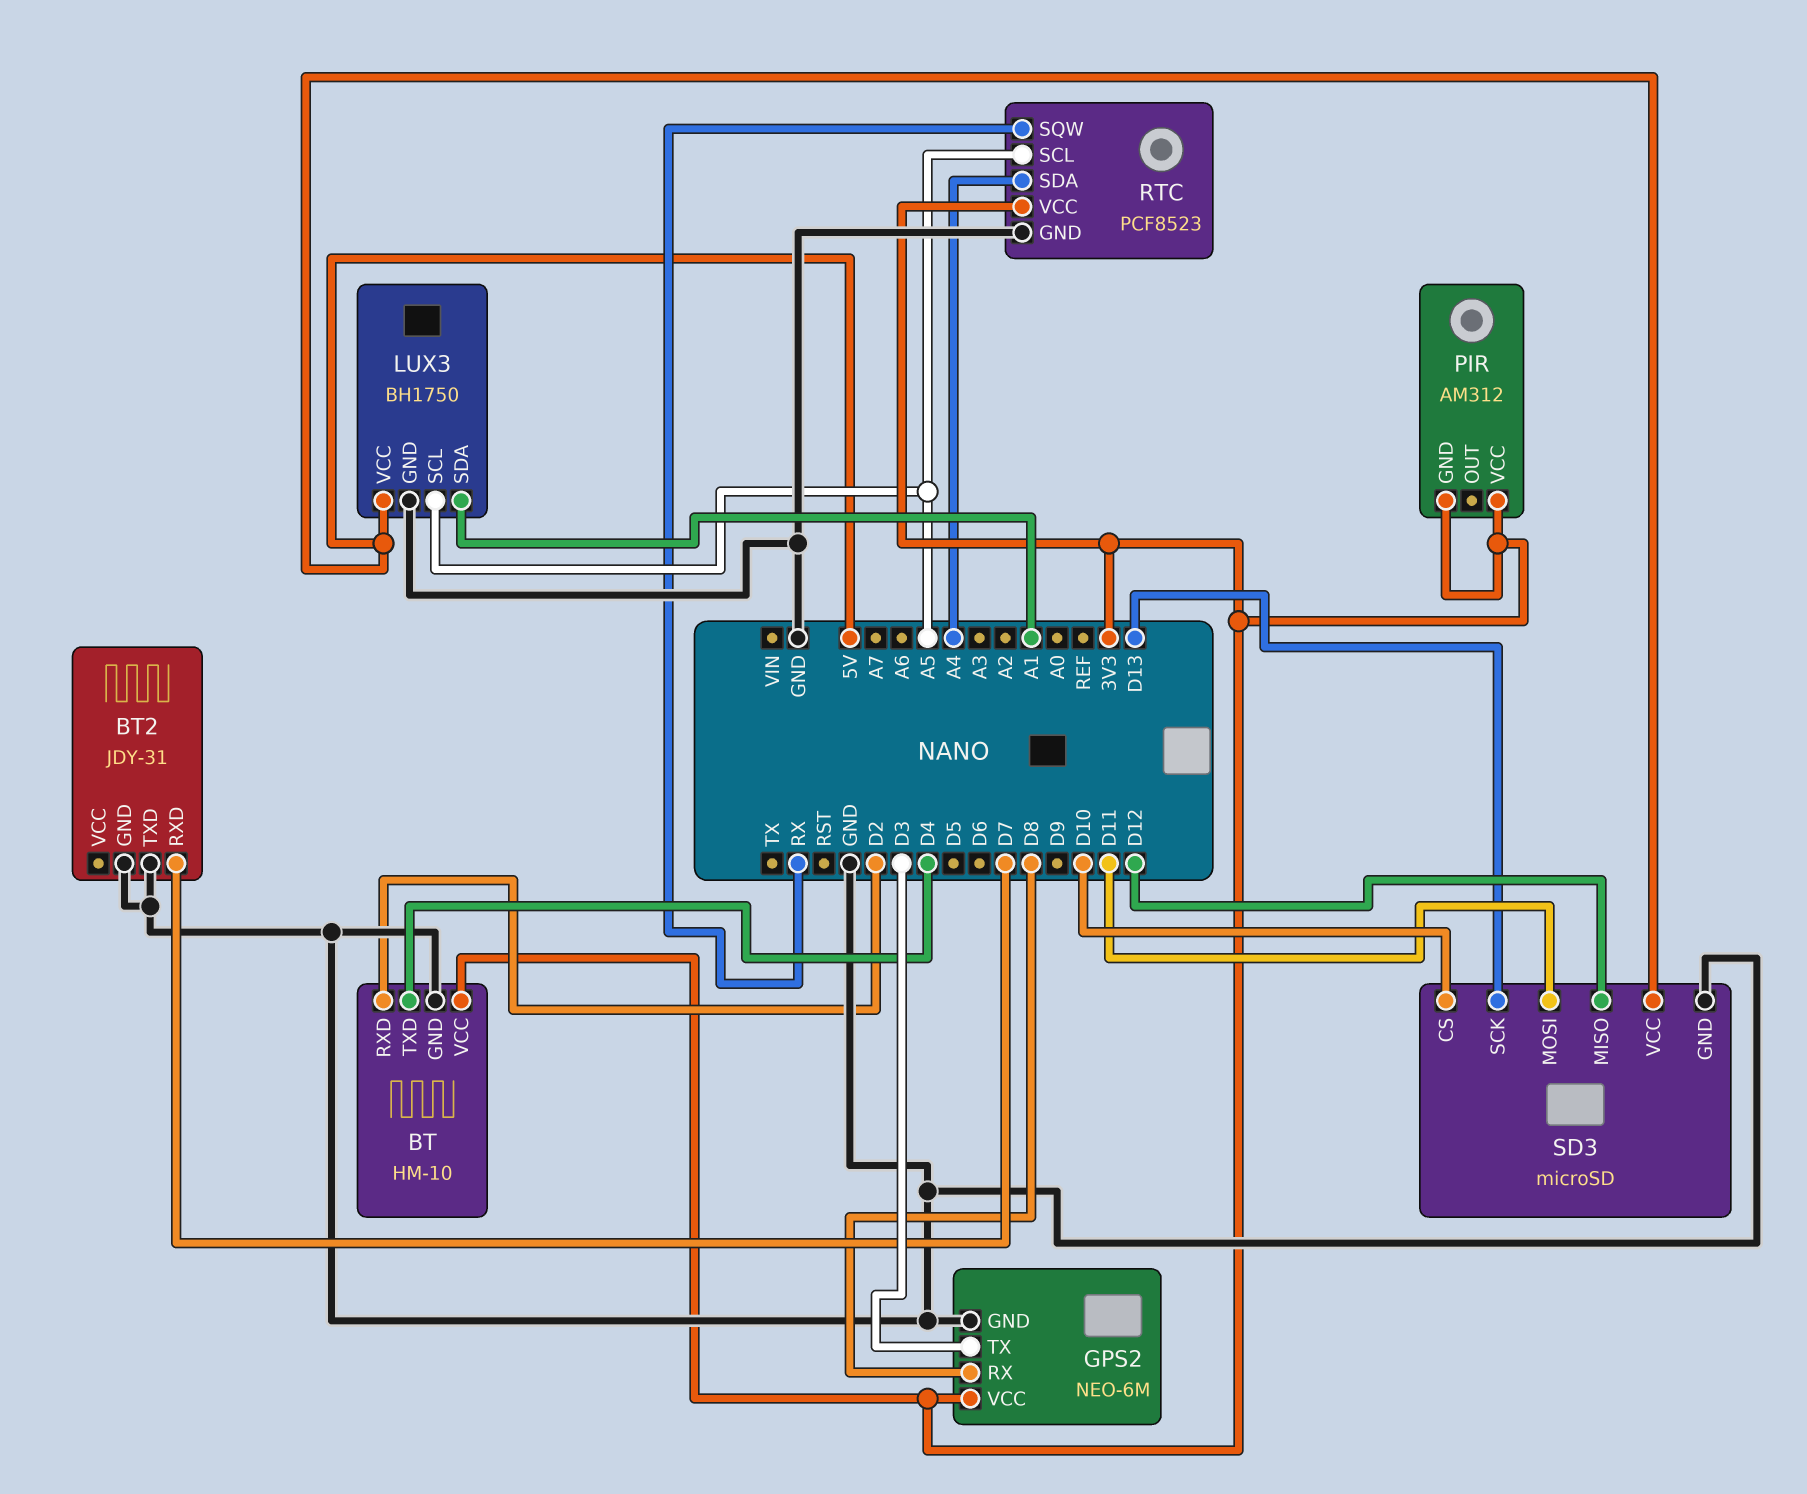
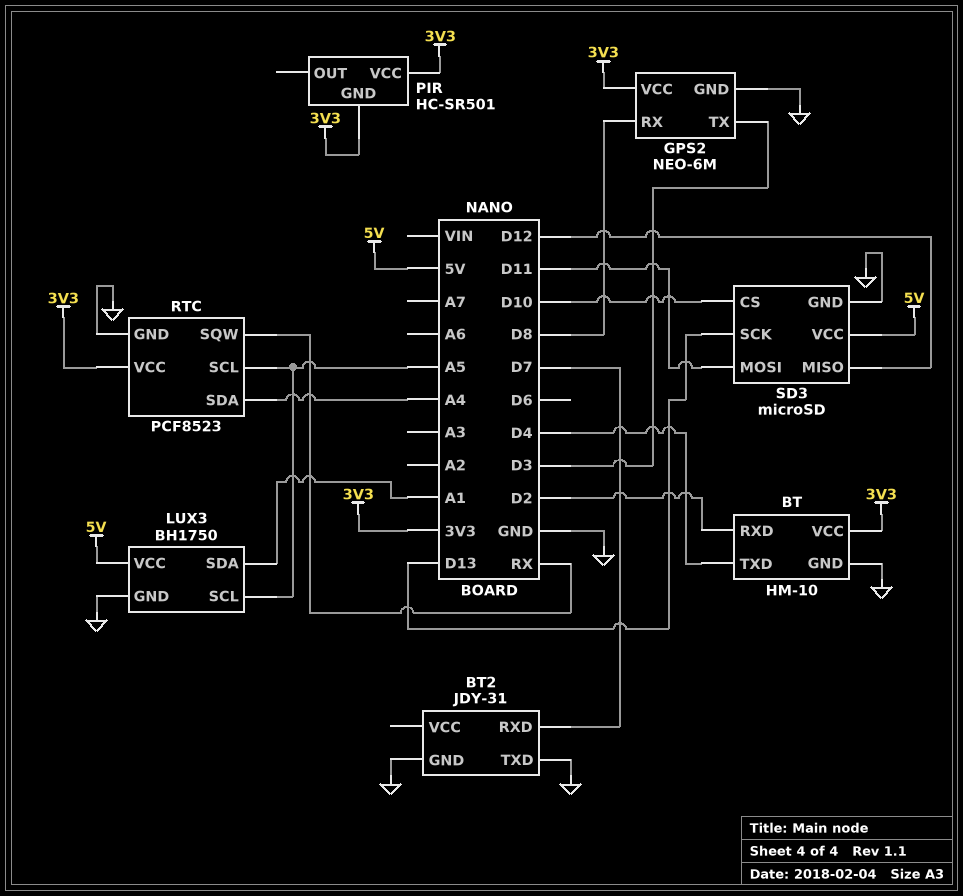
PIR: AM312 -> HC-SR501

